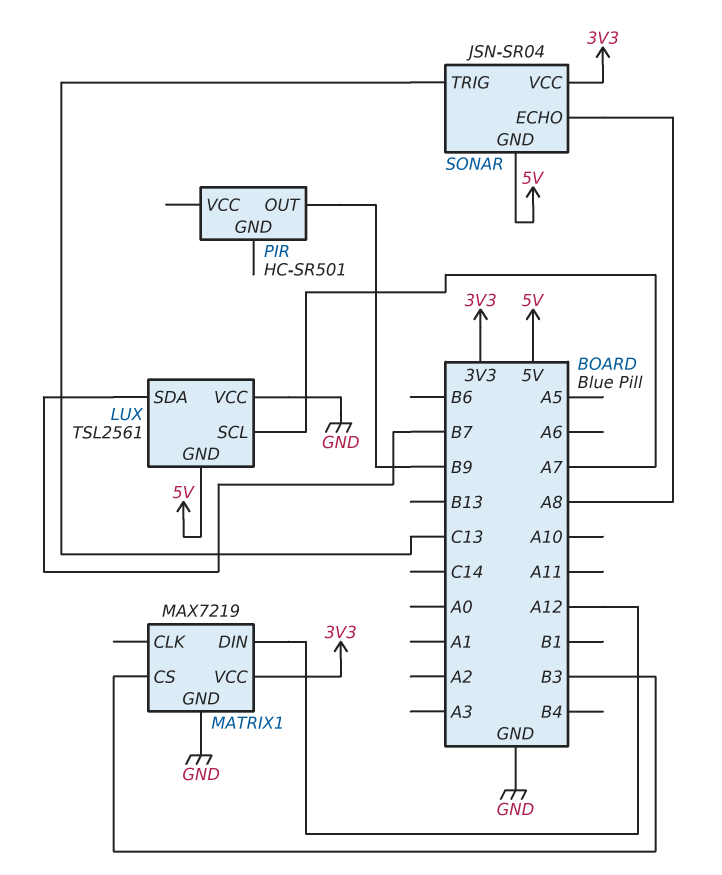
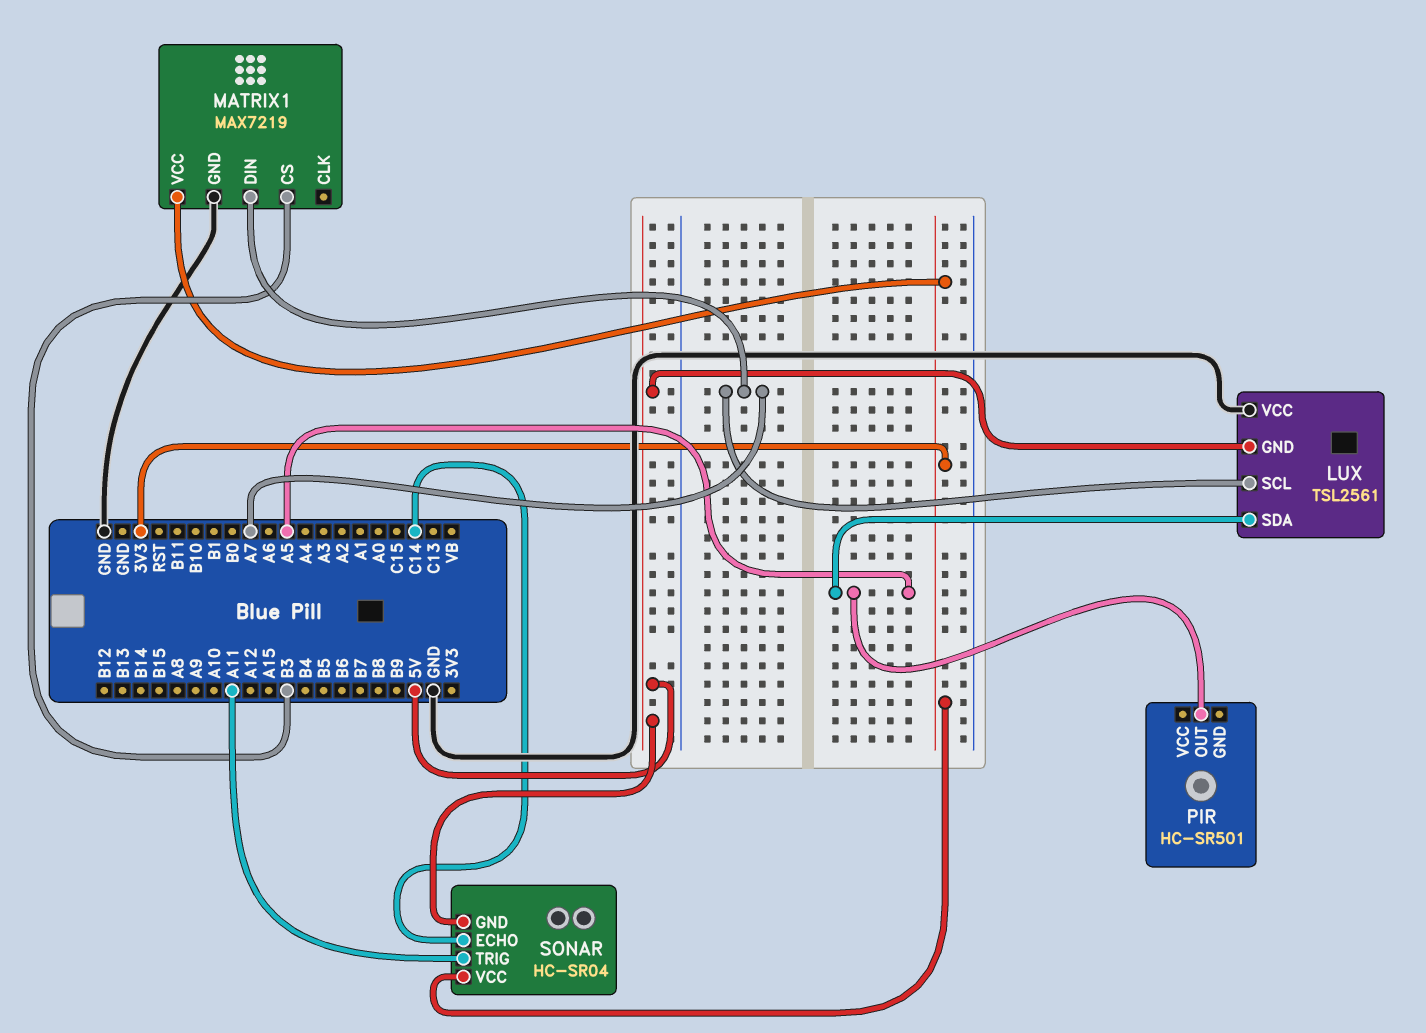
LUX pin SDA: B7 -> A5
MATRIX1 pin DIN: A12 -> A7
PIR pin OUT: B9 -> A5
SONAR: JSN-SR04 -> HC-SR04
SONAR pin ECHO: A8 -> C14
SONAR pin TRIG: C13 -> A11

